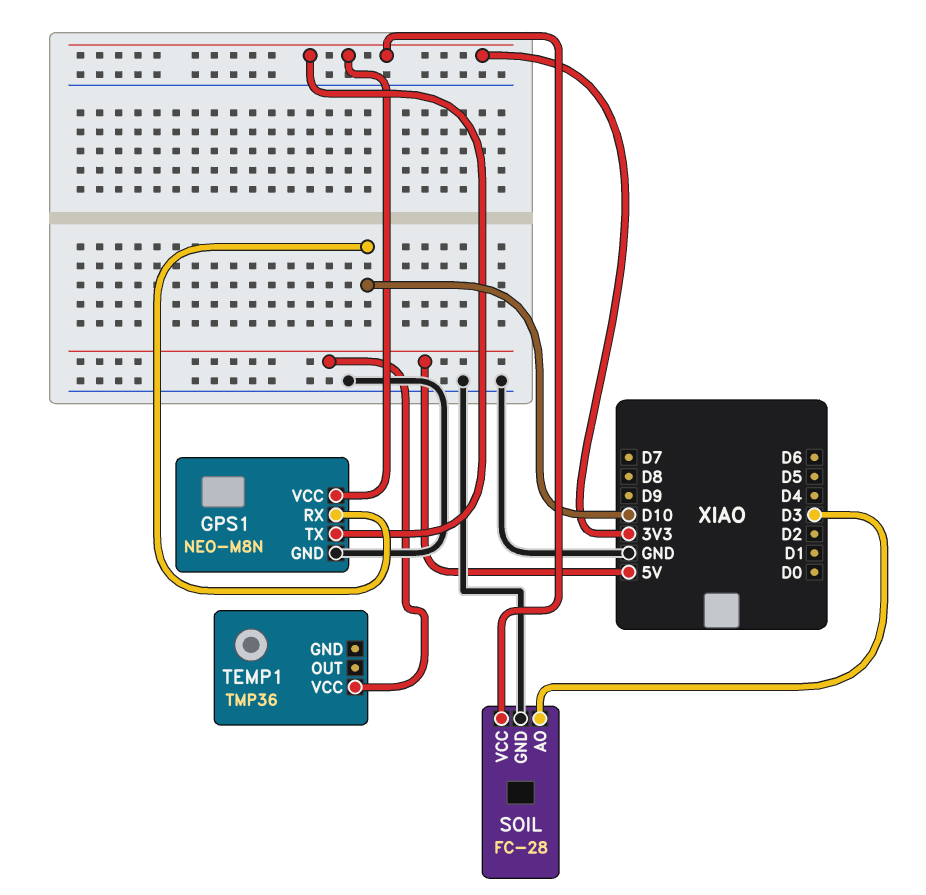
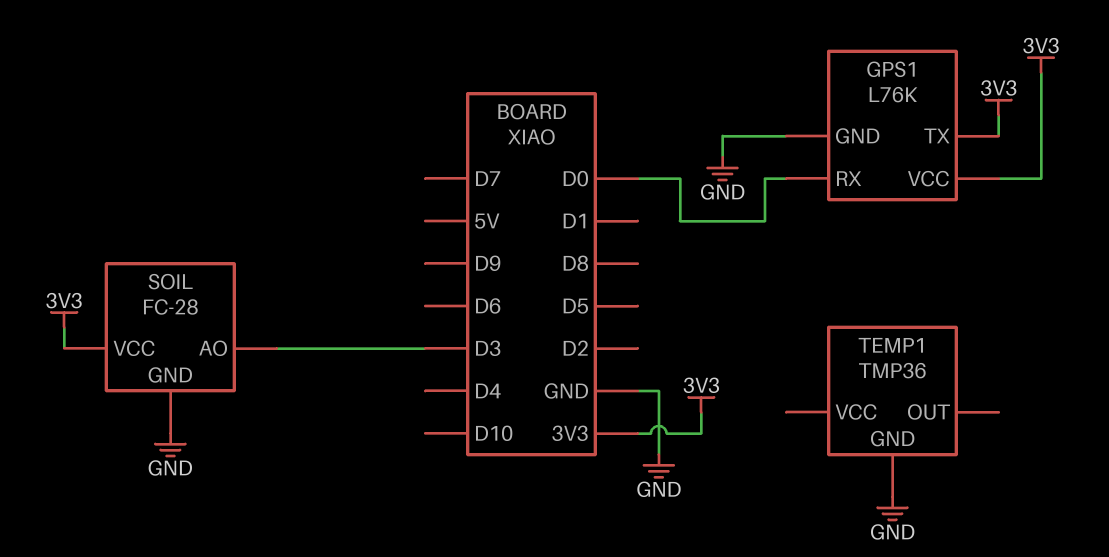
GPS1: NEO-M8N -> L76K
GPS1 pin RX: D10 -> D0
TEMP1 pin GND: none -> GND
TEMP1 pin VCC: 5V -> none

